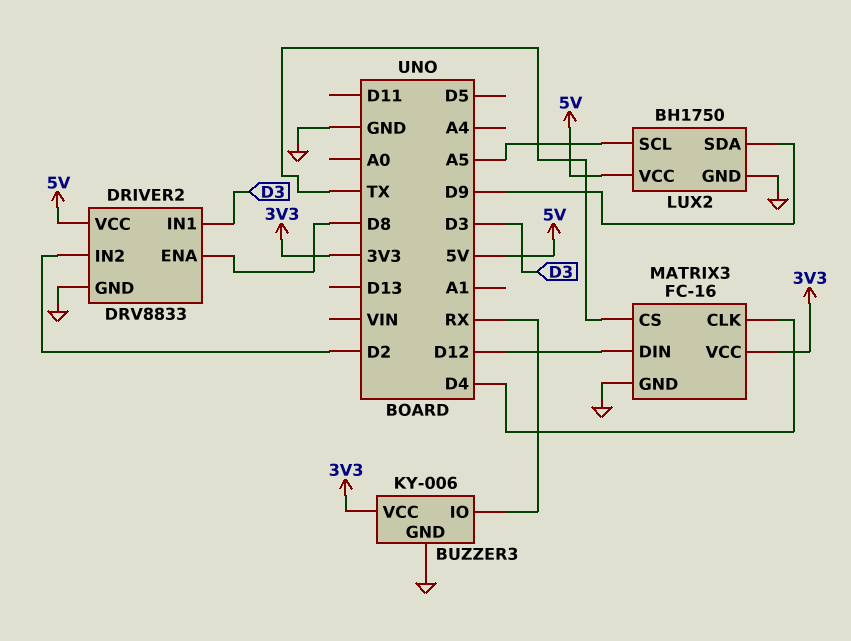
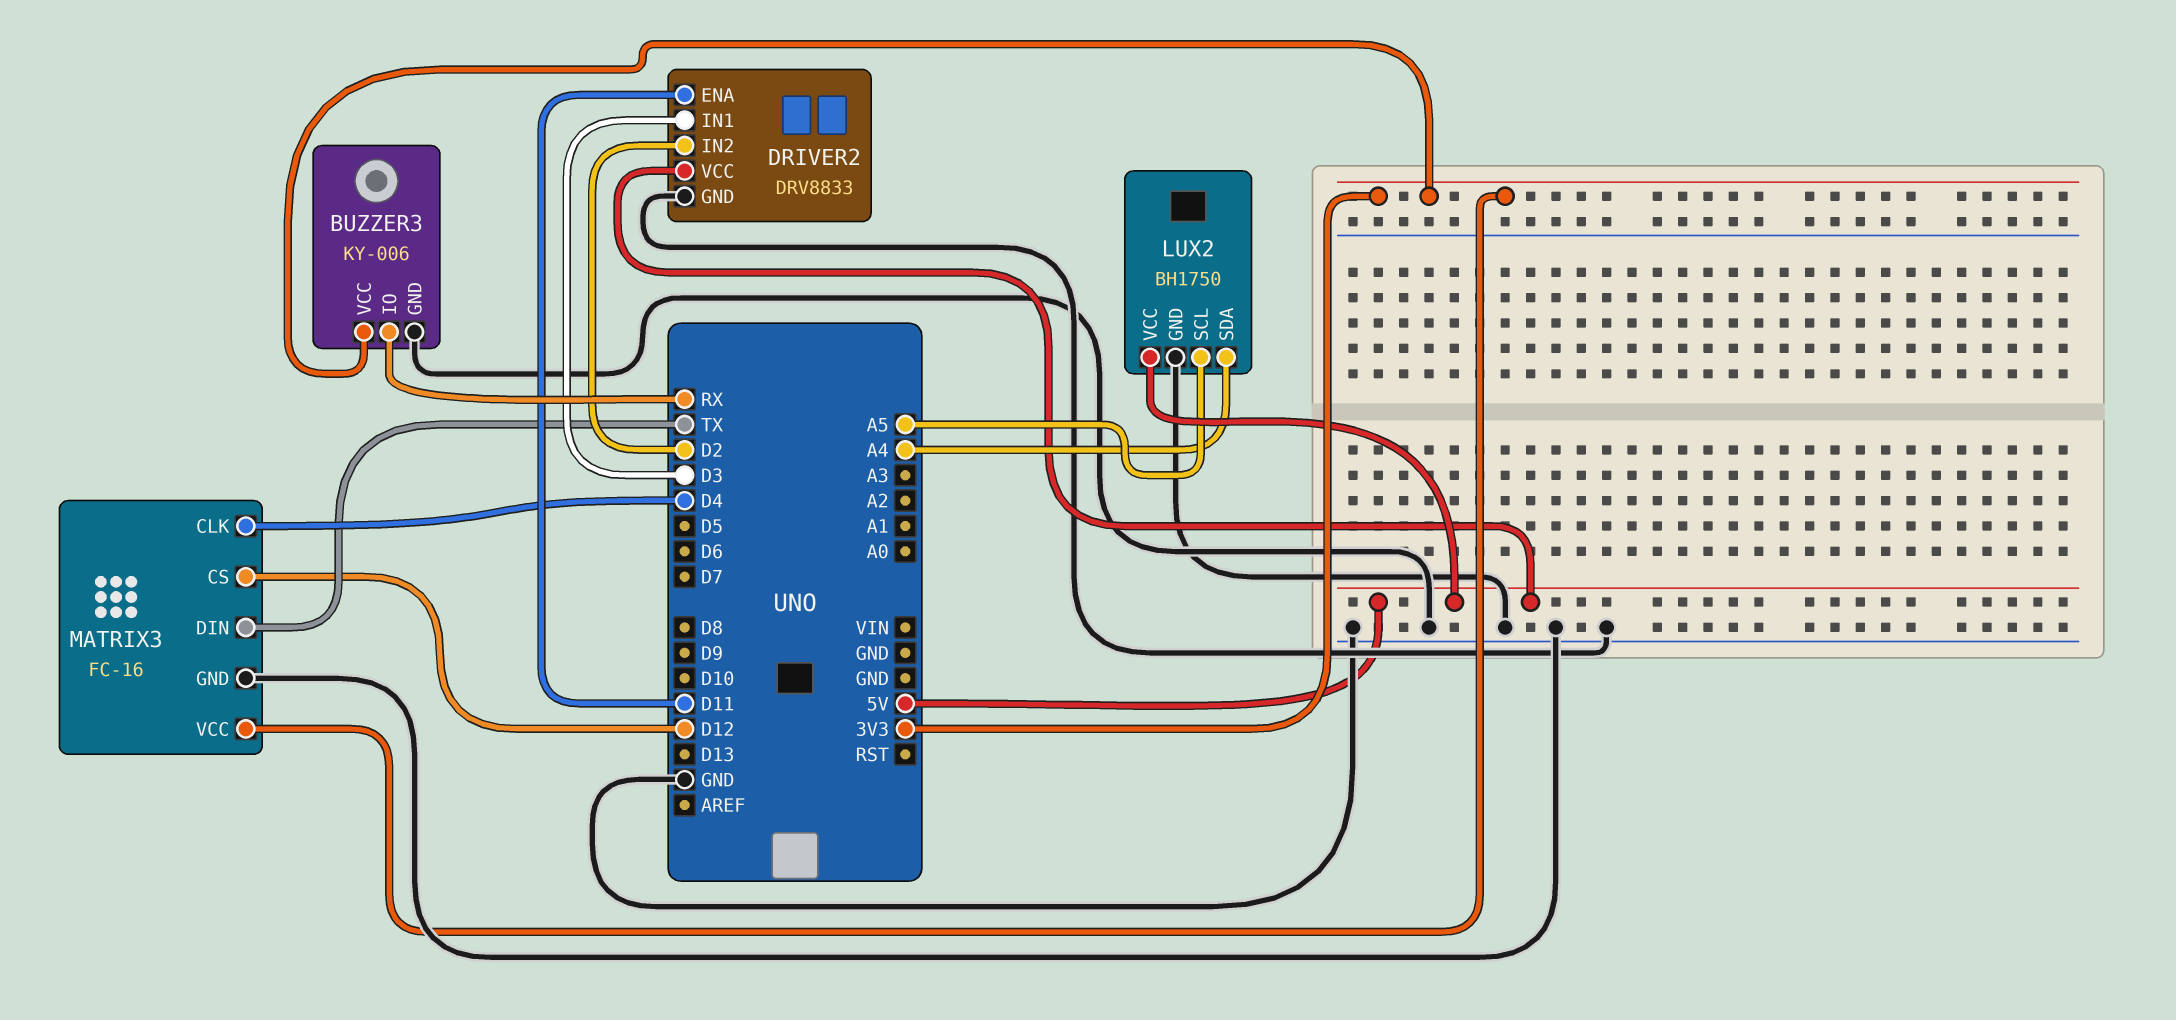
DRIVER2 pin ENA: D8 -> D11
LUX2 pin SDA: D9 -> A4
MATRIX3 pin CS: TX -> D12
MATRIX3 pin DIN: D12 -> TX

